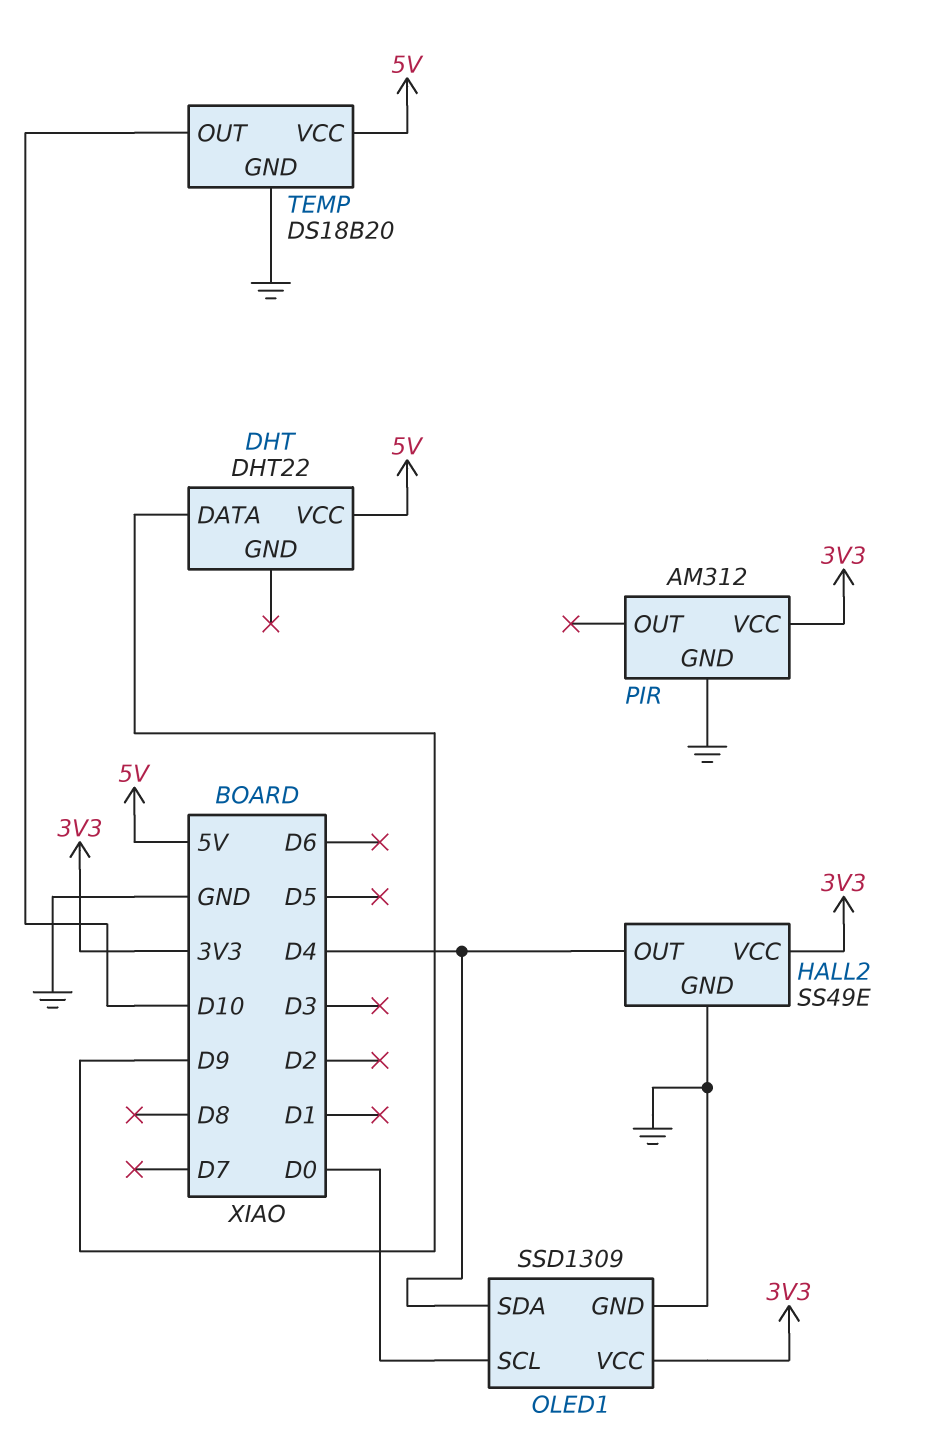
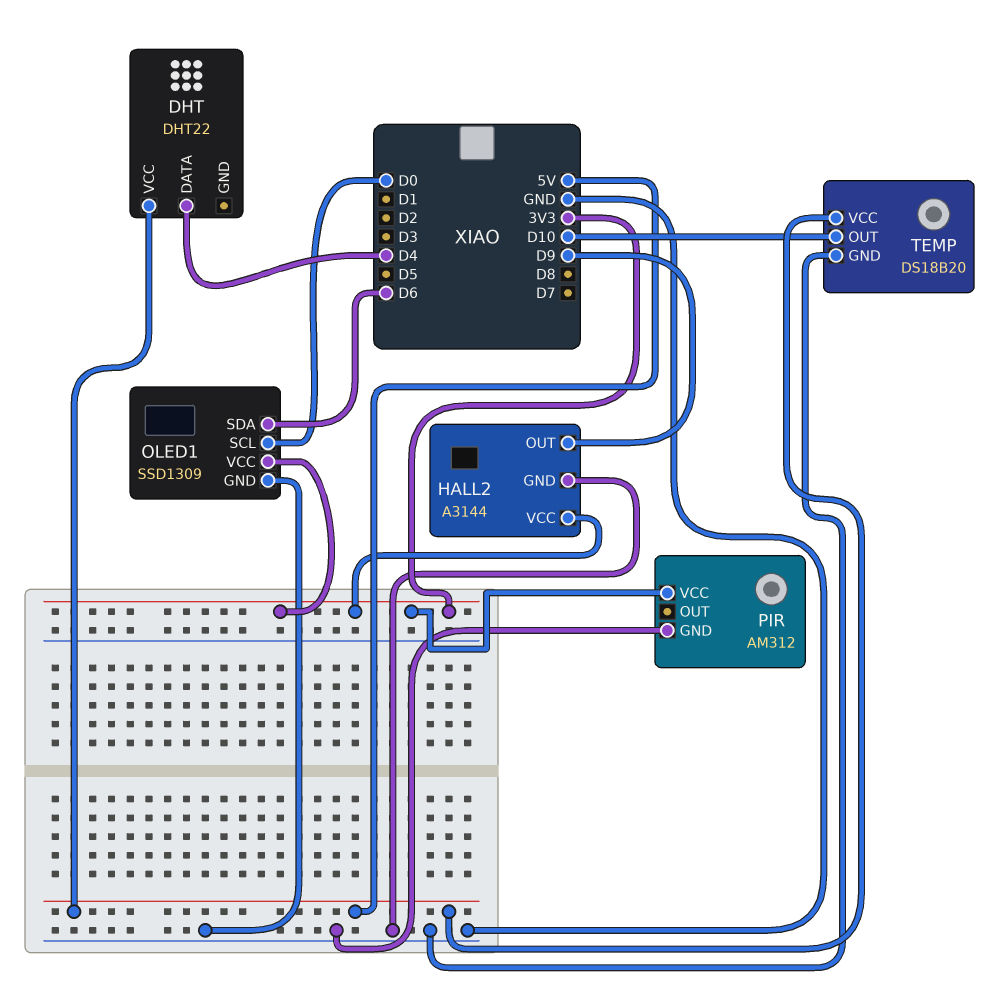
DHT pin DATA: D9 -> D4
HALL2: SS49E -> A3144
HALL2 pin OUT: D4 -> D9
OLED1 pin SDA: D4 -> D6

